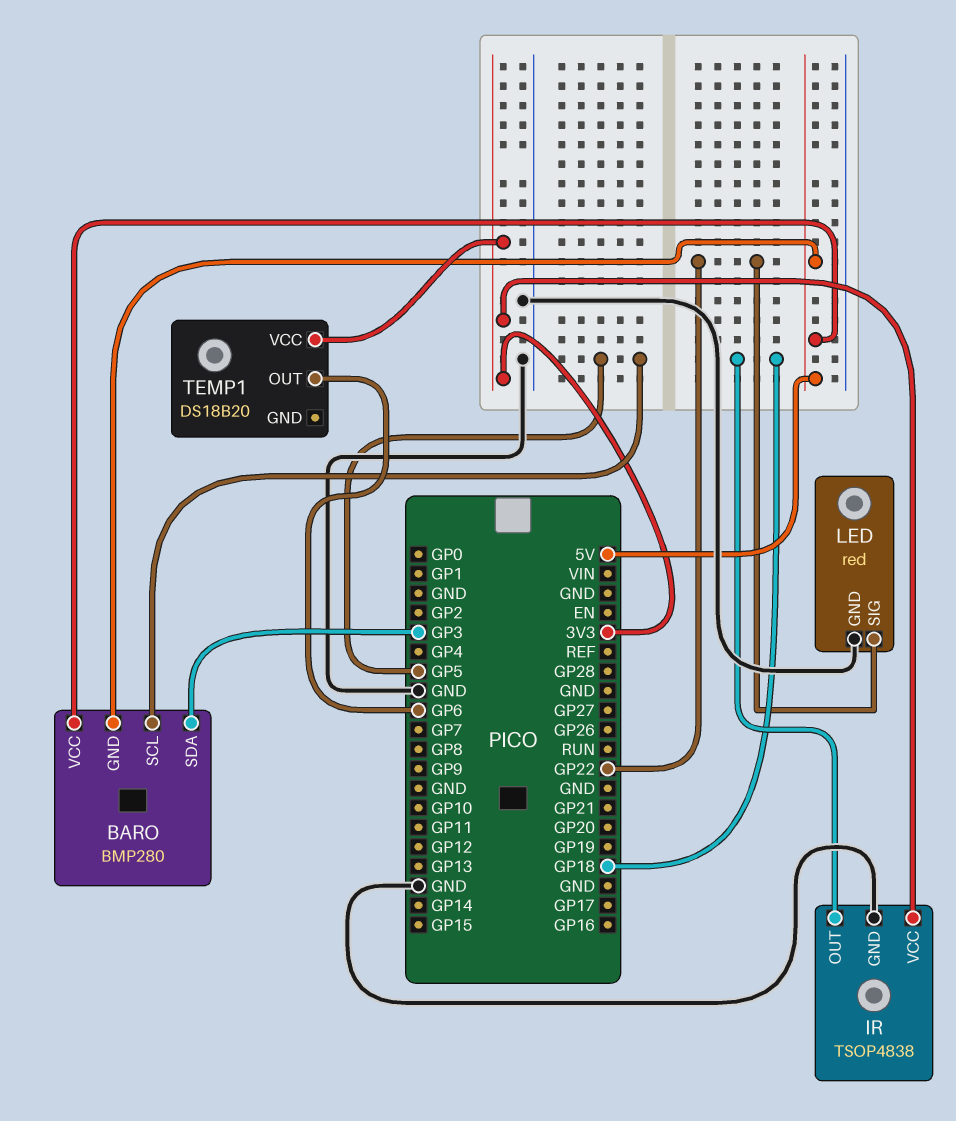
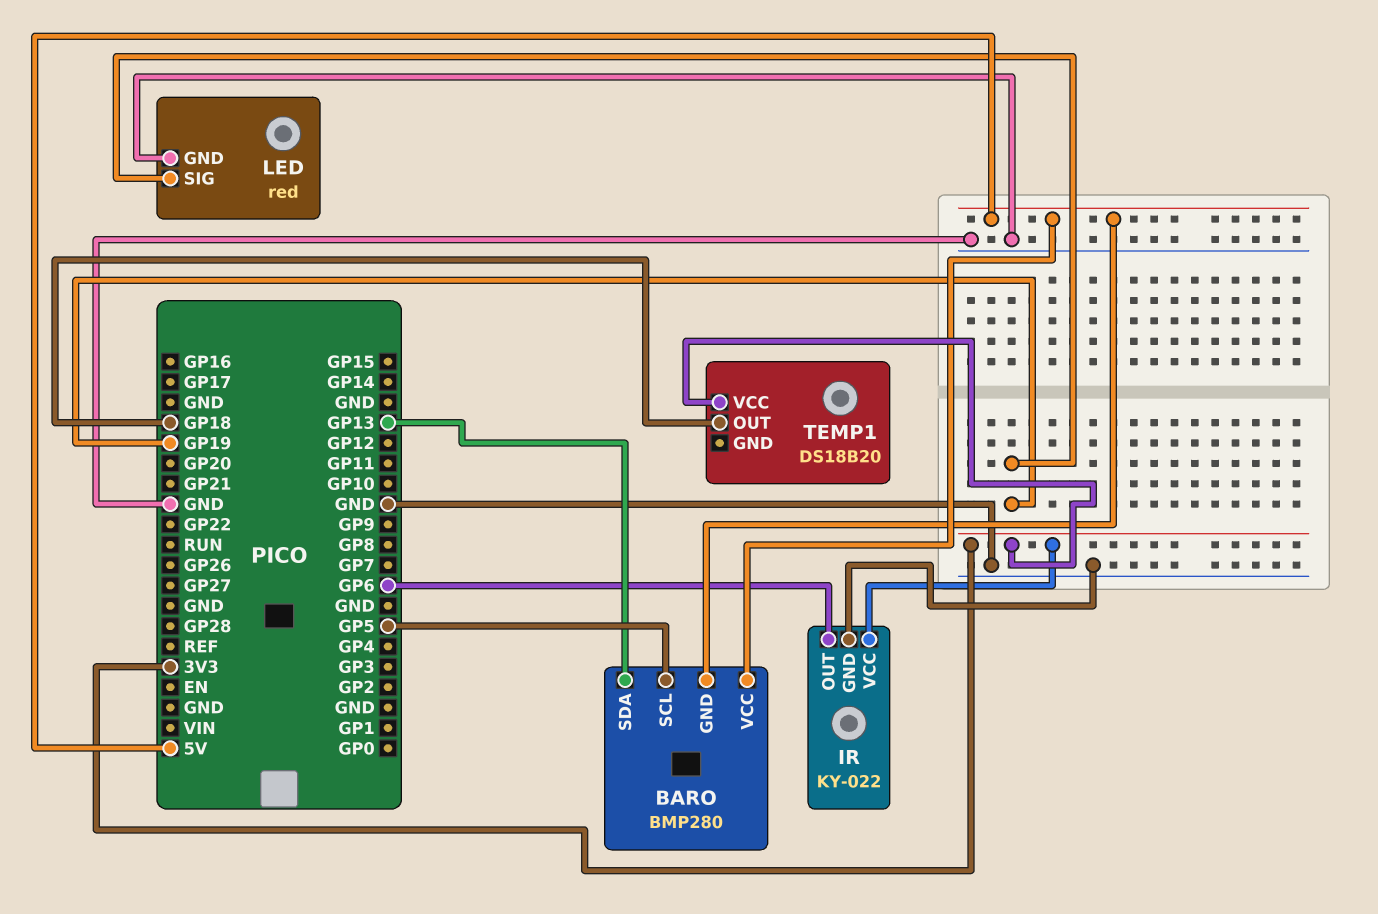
BARO pin SDA: GP3 -> GP13
IR: TSOP4838 -> KY-022
IR pin OUT: GP18 -> GP6
LED pin SIG: GP22 -> GP19
TEMP1 pin OUT: GP6 -> GP18

